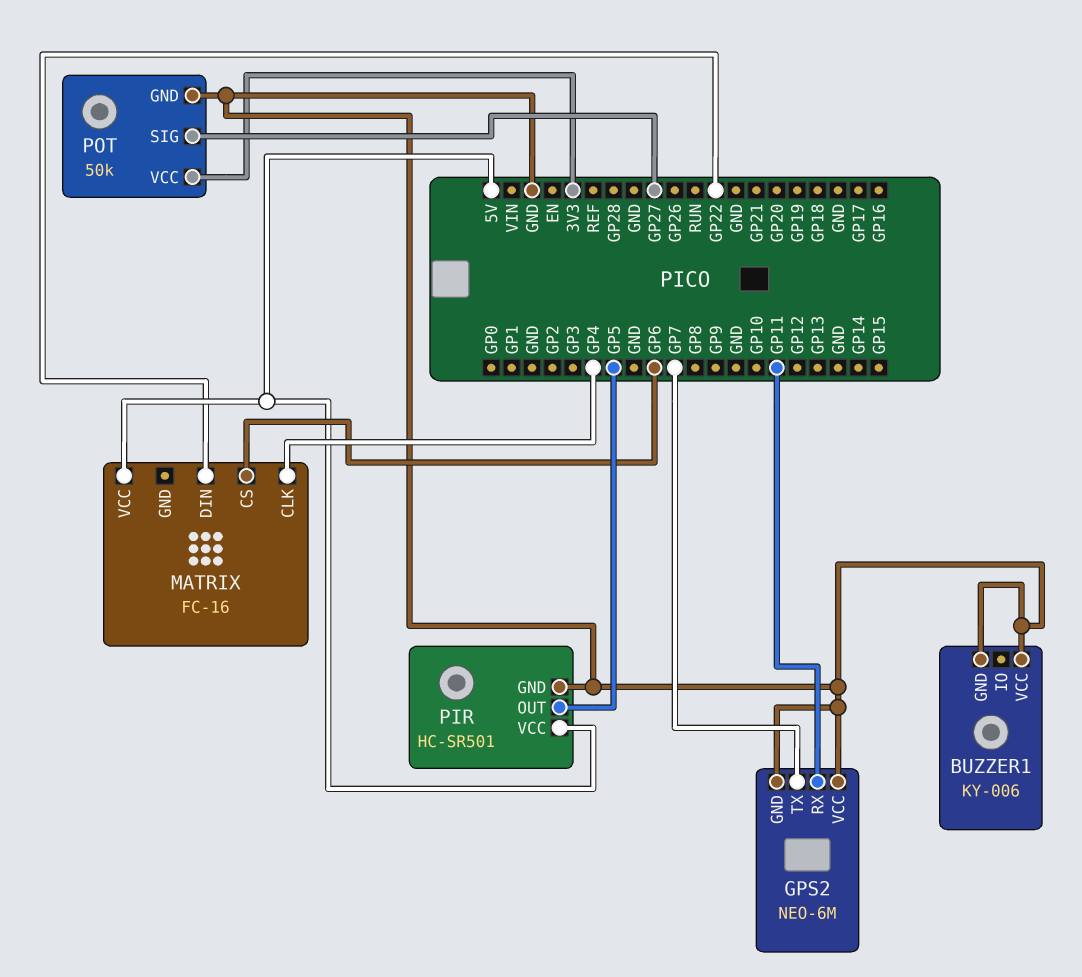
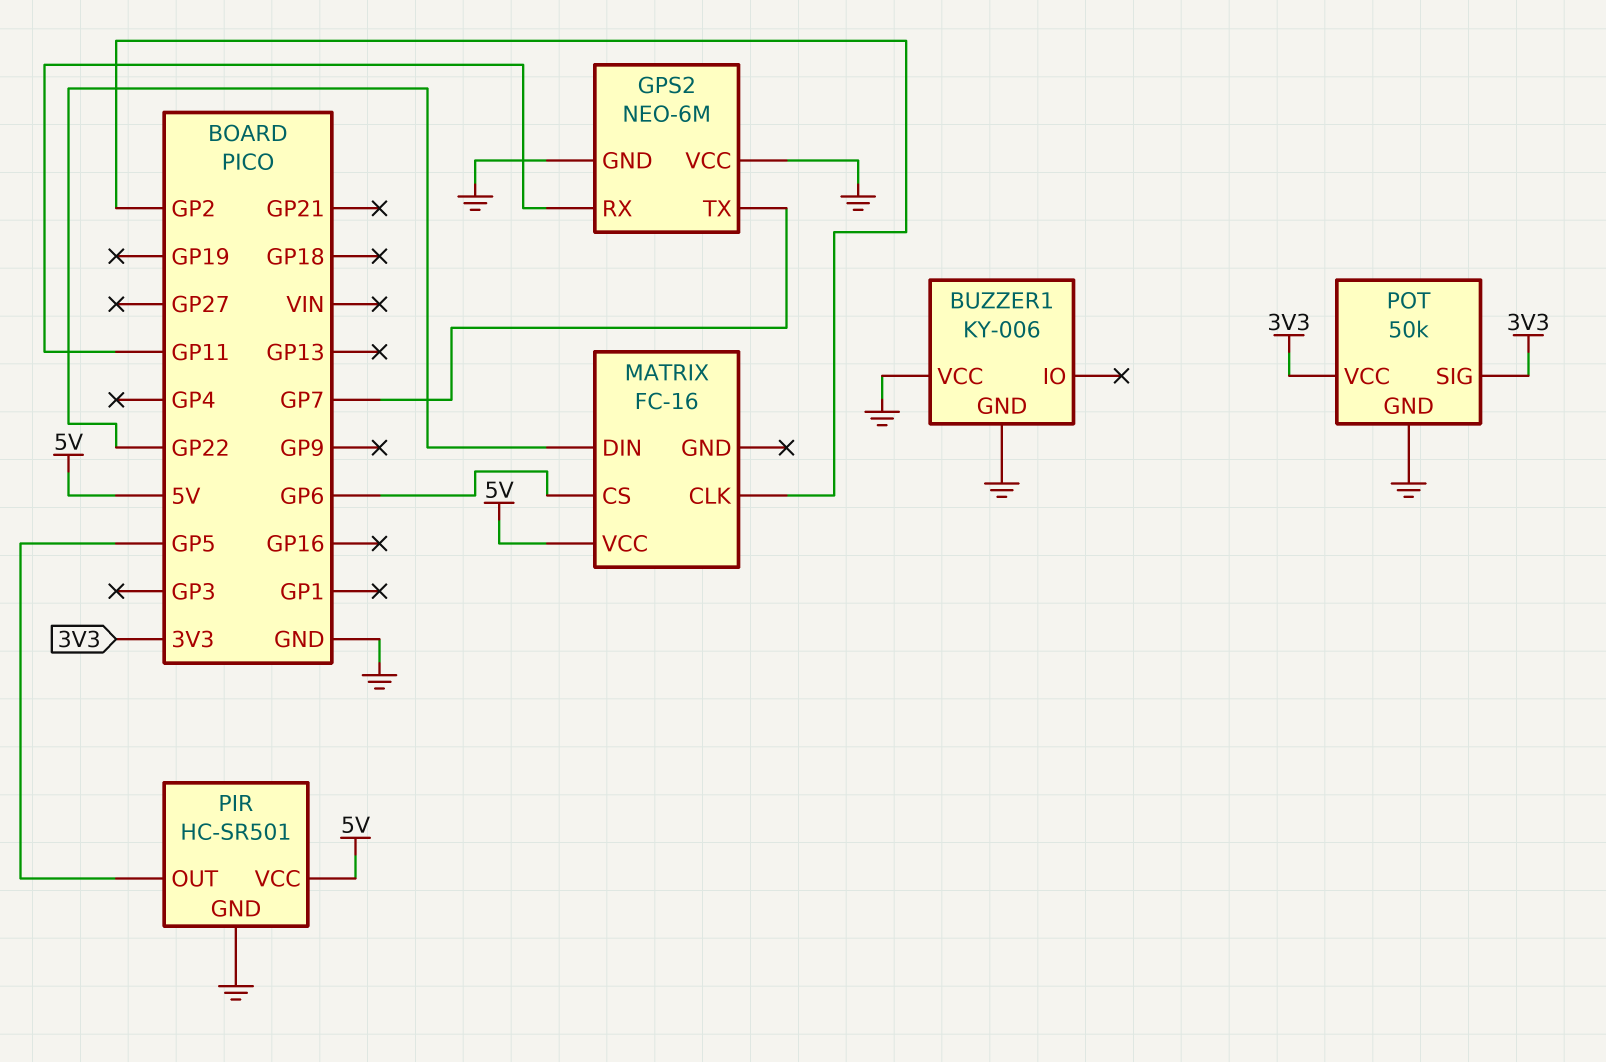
MATRIX pin CLK: GP4 -> GP2
POT pin SIG: GP27 -> 3V3

